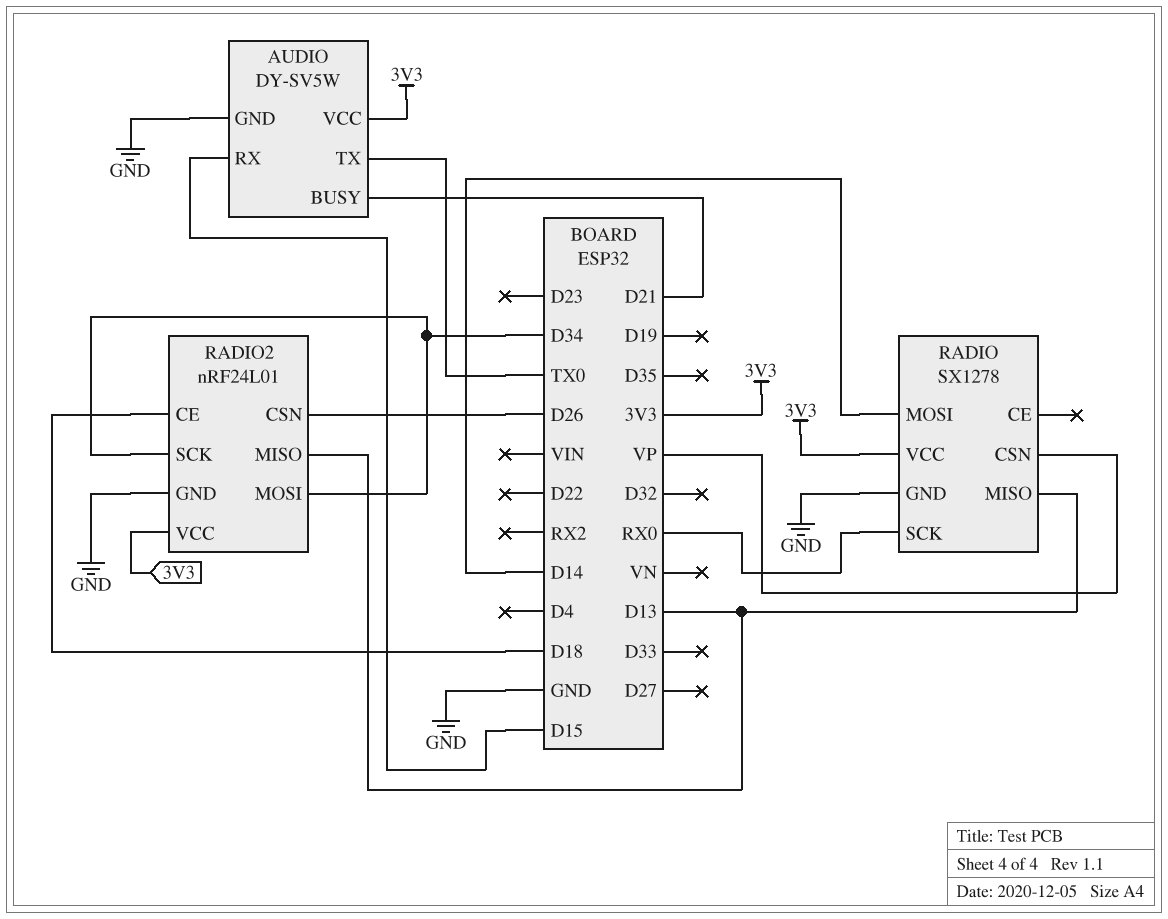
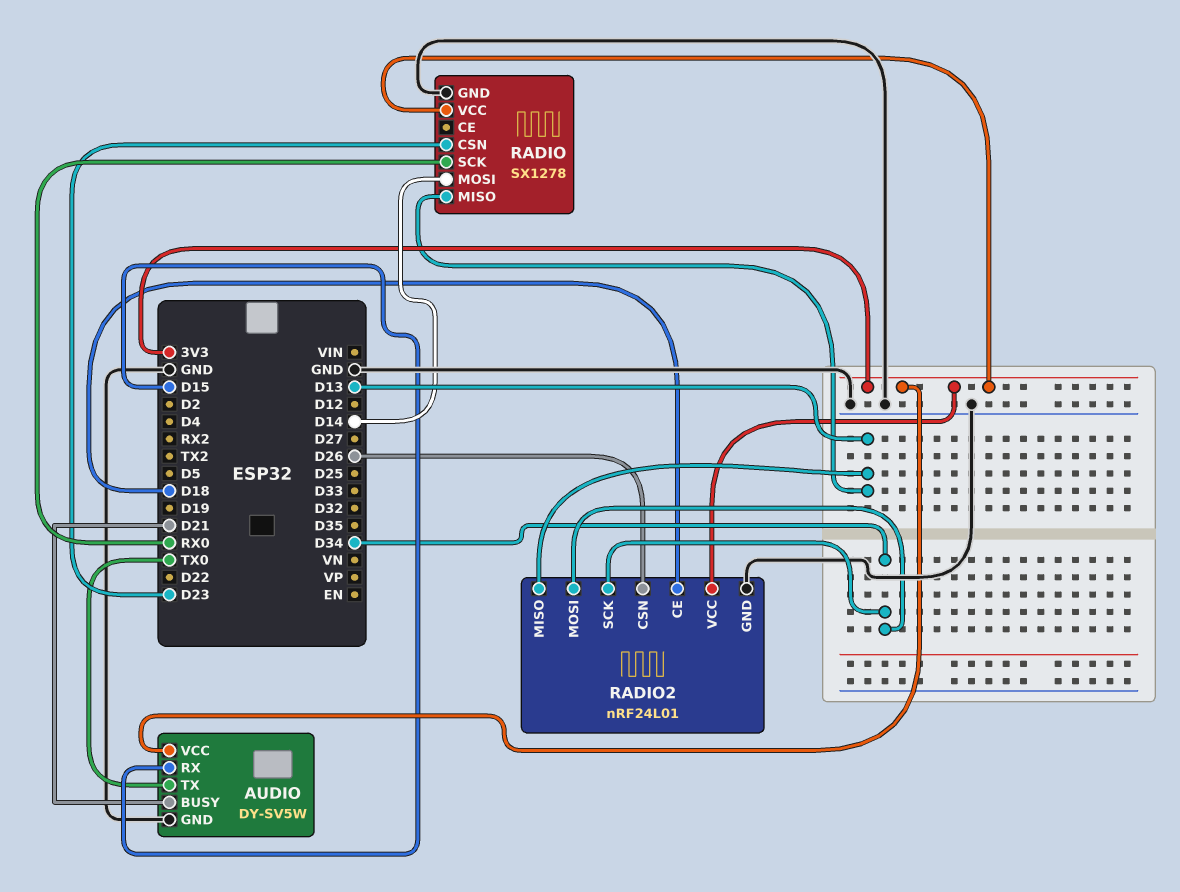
RADIO pin CSN: VP -> D23

